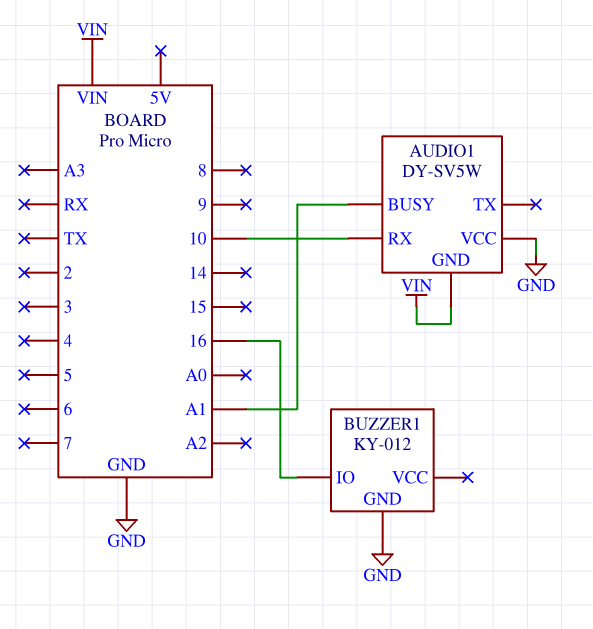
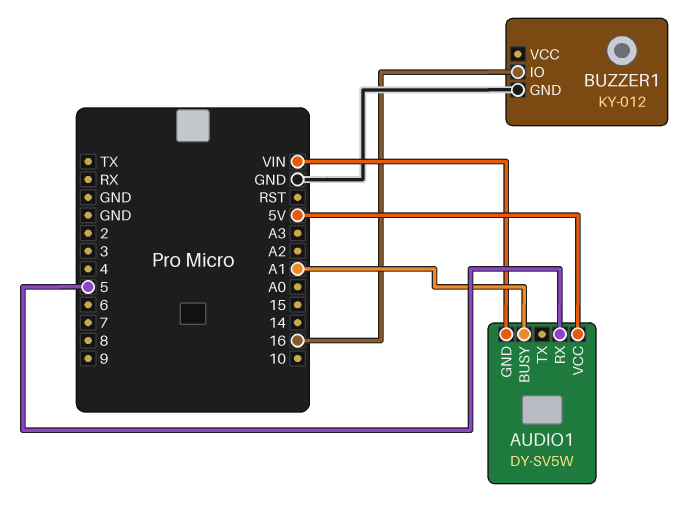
AUDIO1 pin RX: 10 -> 5
AUDIO1 pin VCC: GND -> 5V

